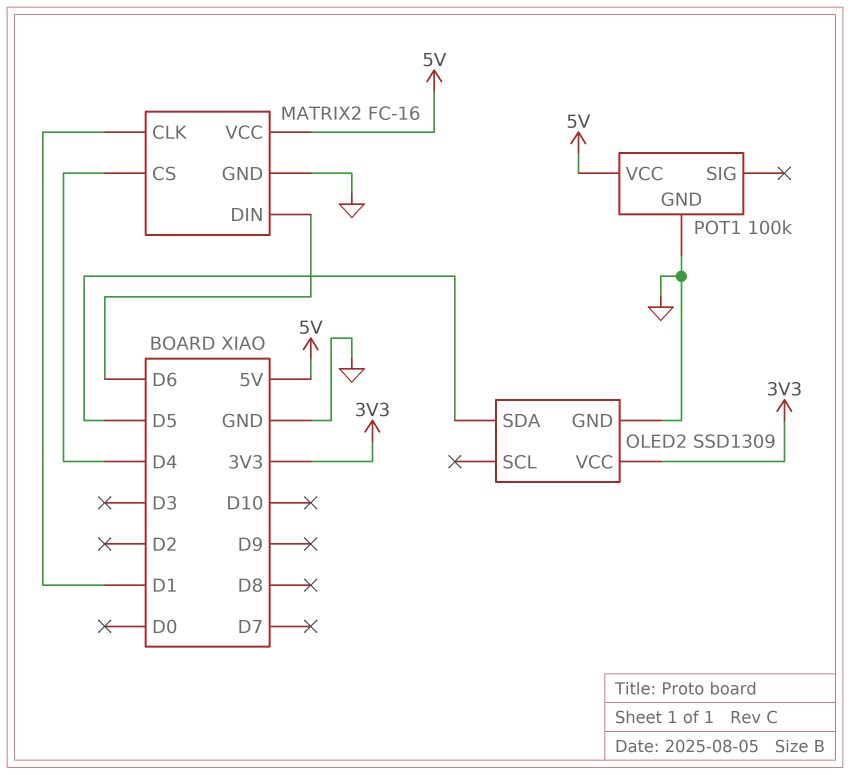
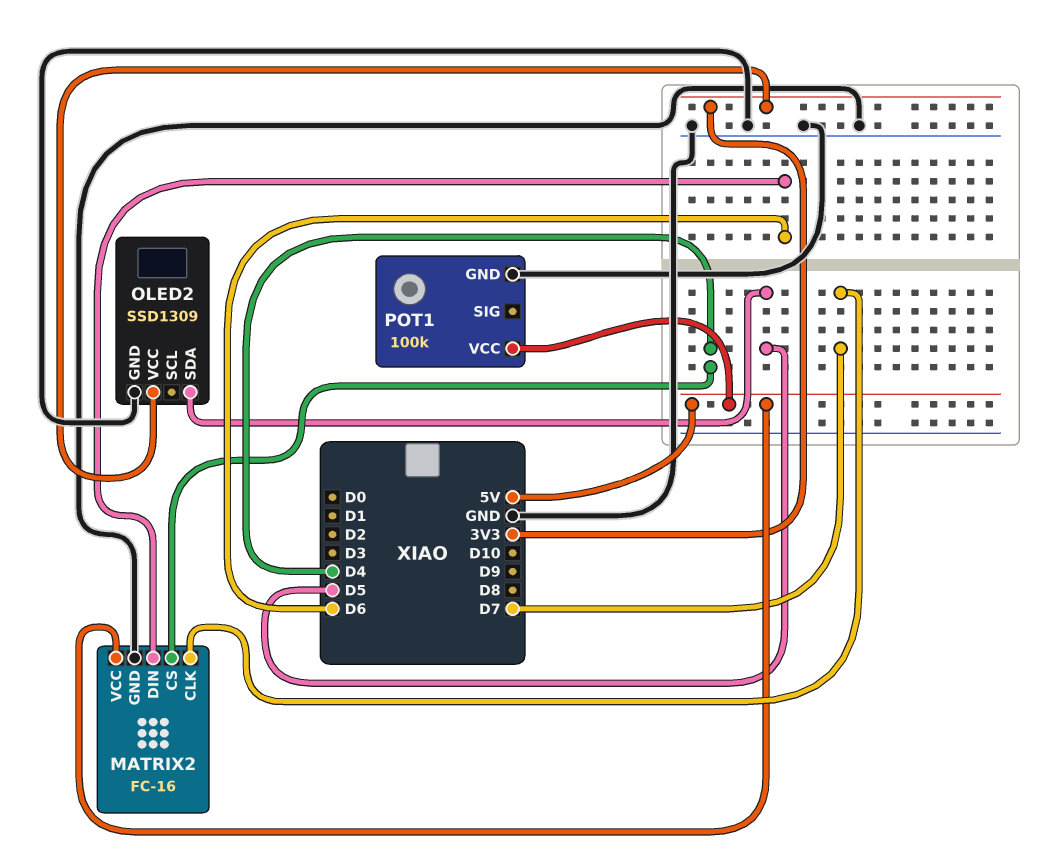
MATRIX2 pin CLK: D1 -> D7

